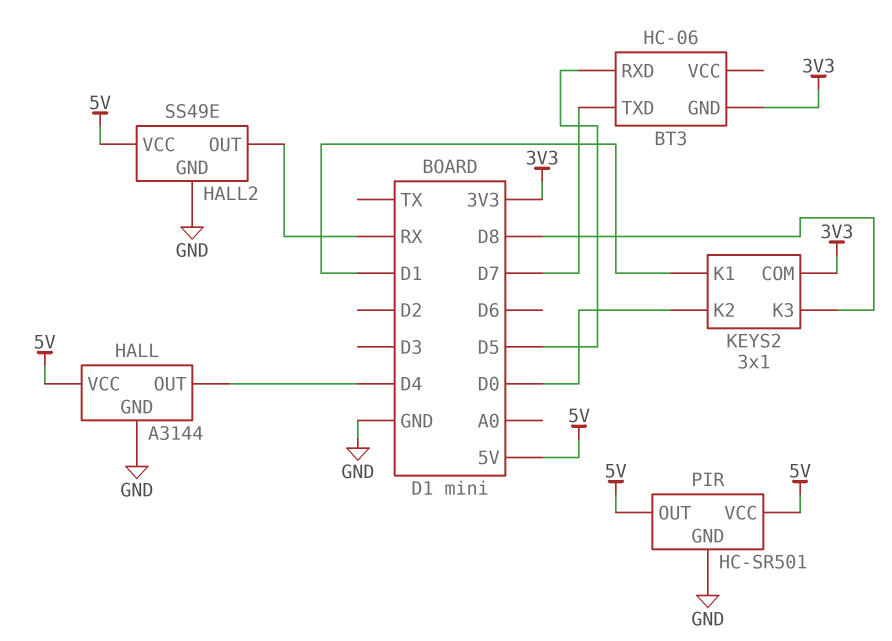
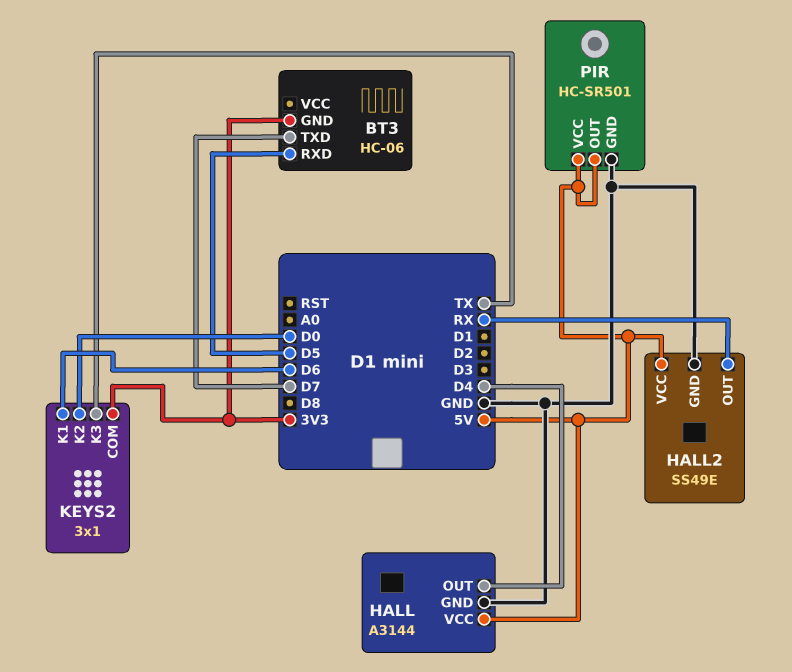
KEYS2 pin K1: D1 -> D6
KEYS2 pin K3: D8 -> TX

